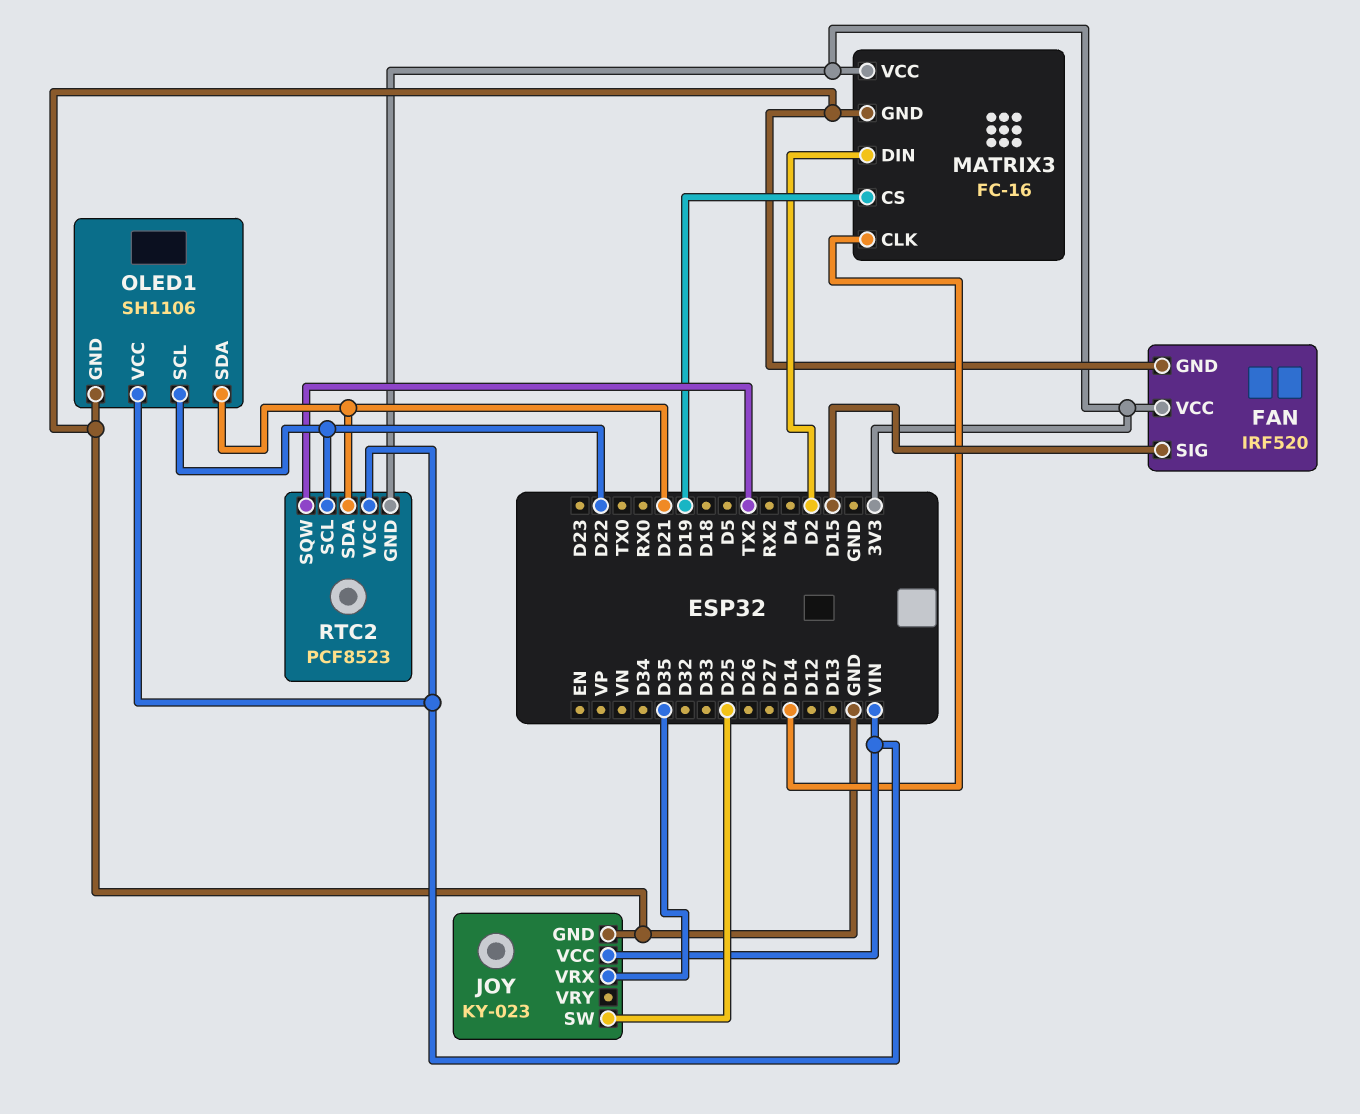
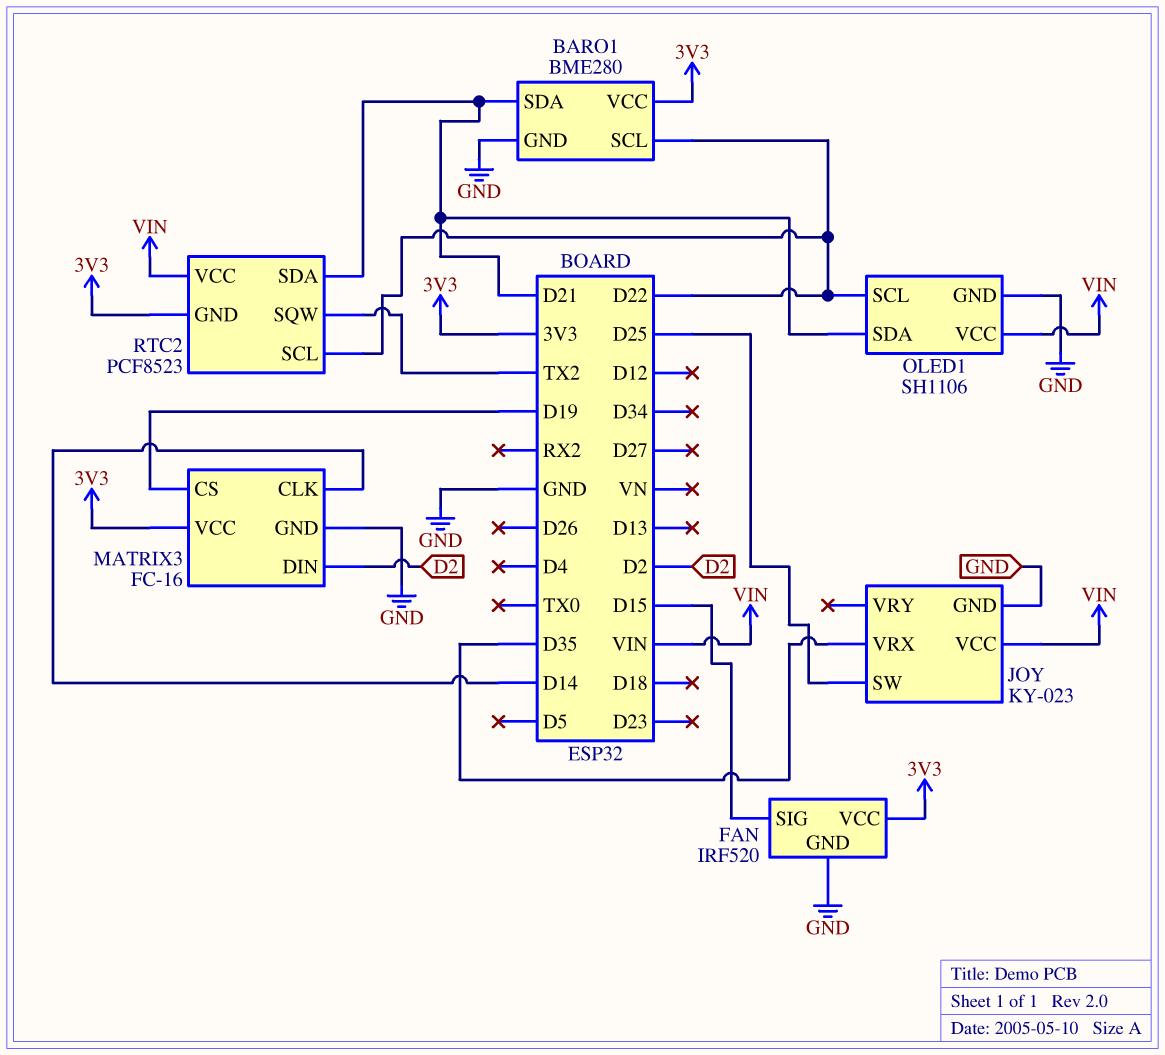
BARO1: none -> BME280
BARO1 pin GND: none -> GND
BARO1 pin SCL: none -> D22
BARO1 pin SDA: none -> D21
BARO1 pin VCC: none -> 3V3

